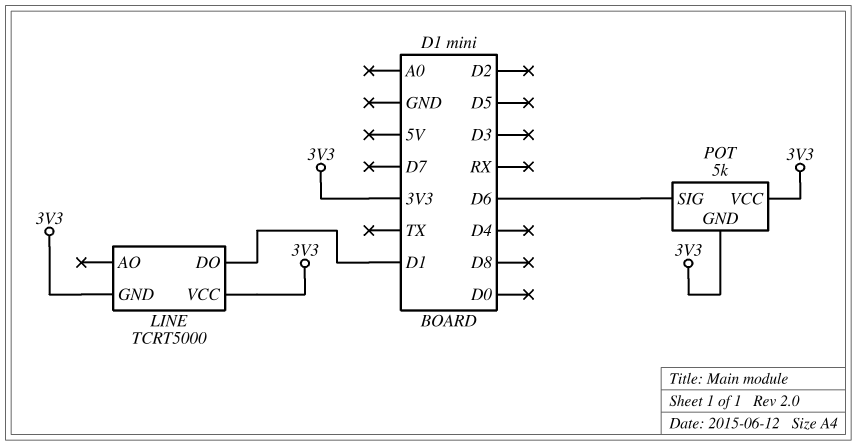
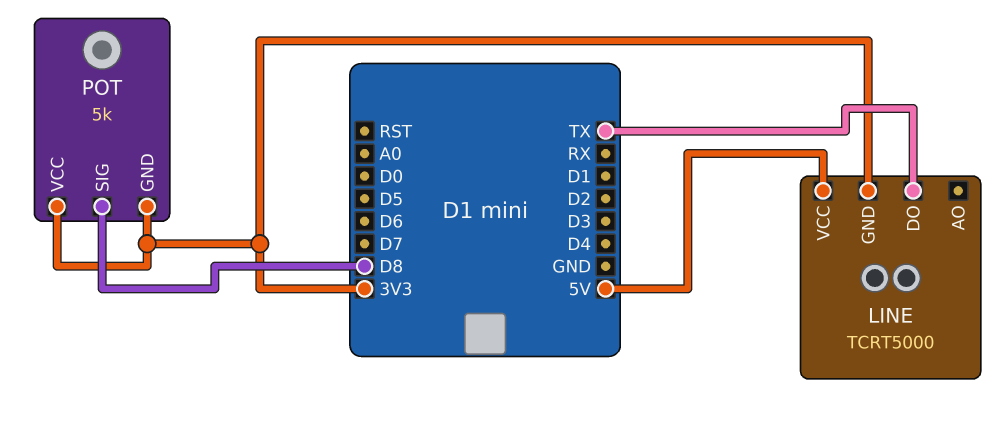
LINE pin DO: D1 -> TX
LINE pin VCC: 3V3 -> 5V
POT pin SIG: D6 -> D8

